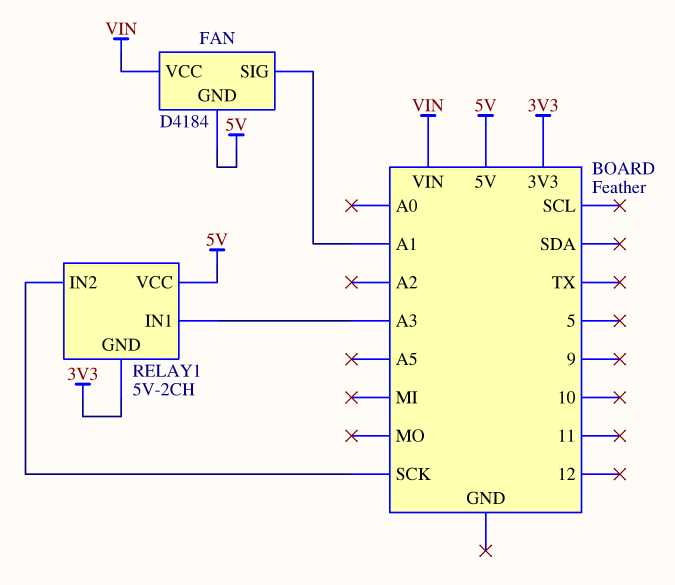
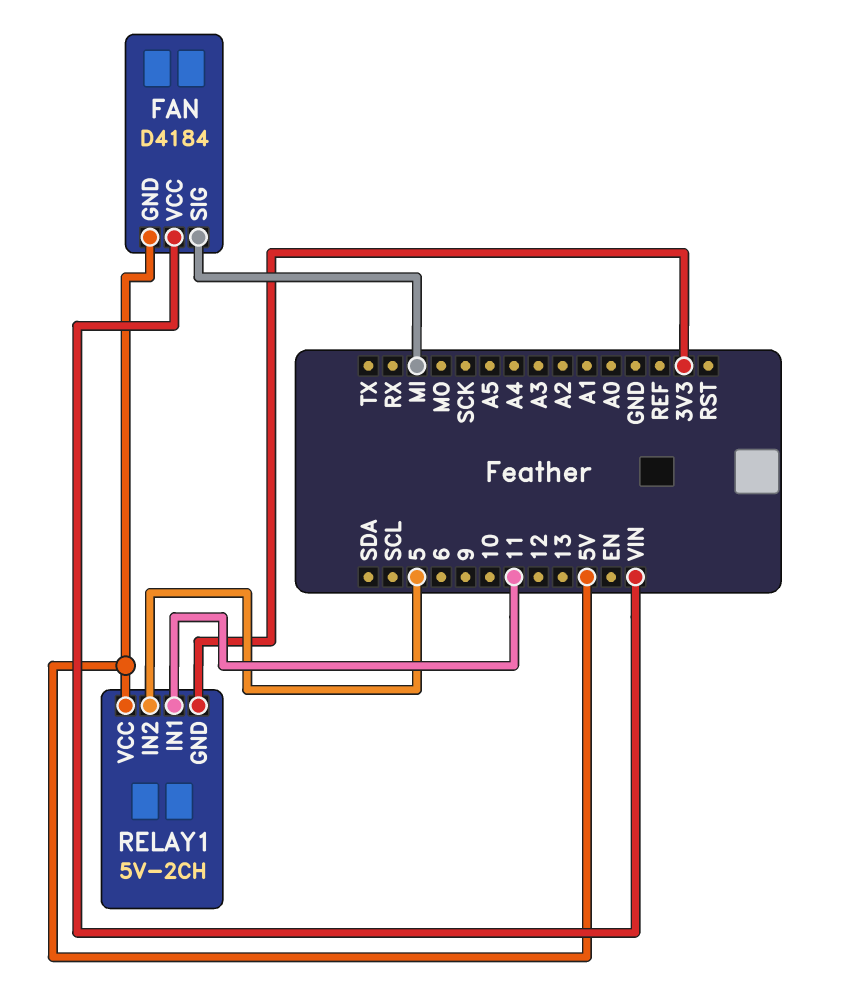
FAN pin SIG: A1 -> MI
RELAY1 pin IN1: A3 -> 11
RELAY1 pin IN2: SCK -> 5

